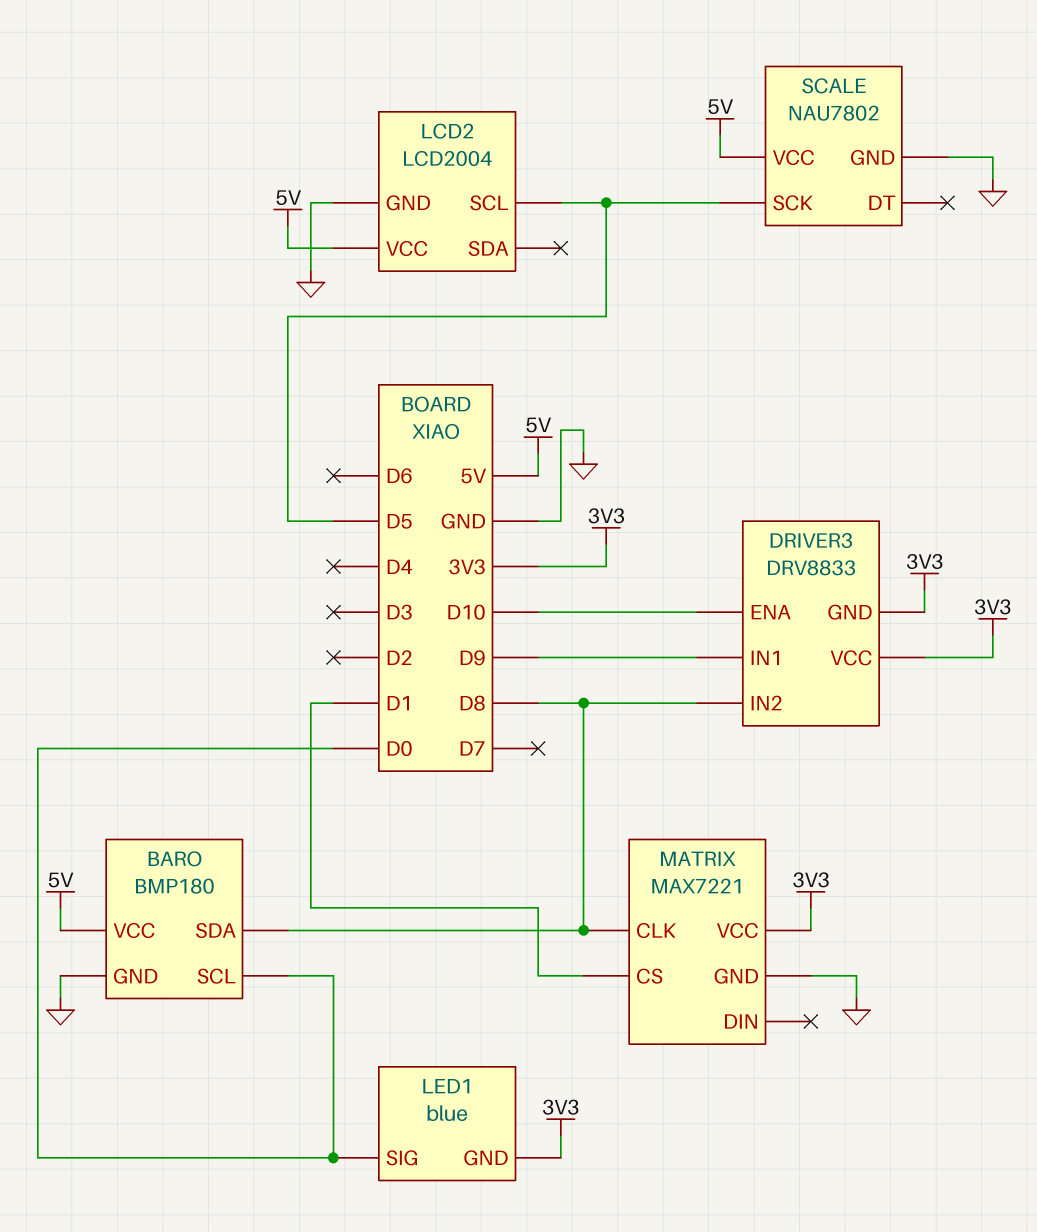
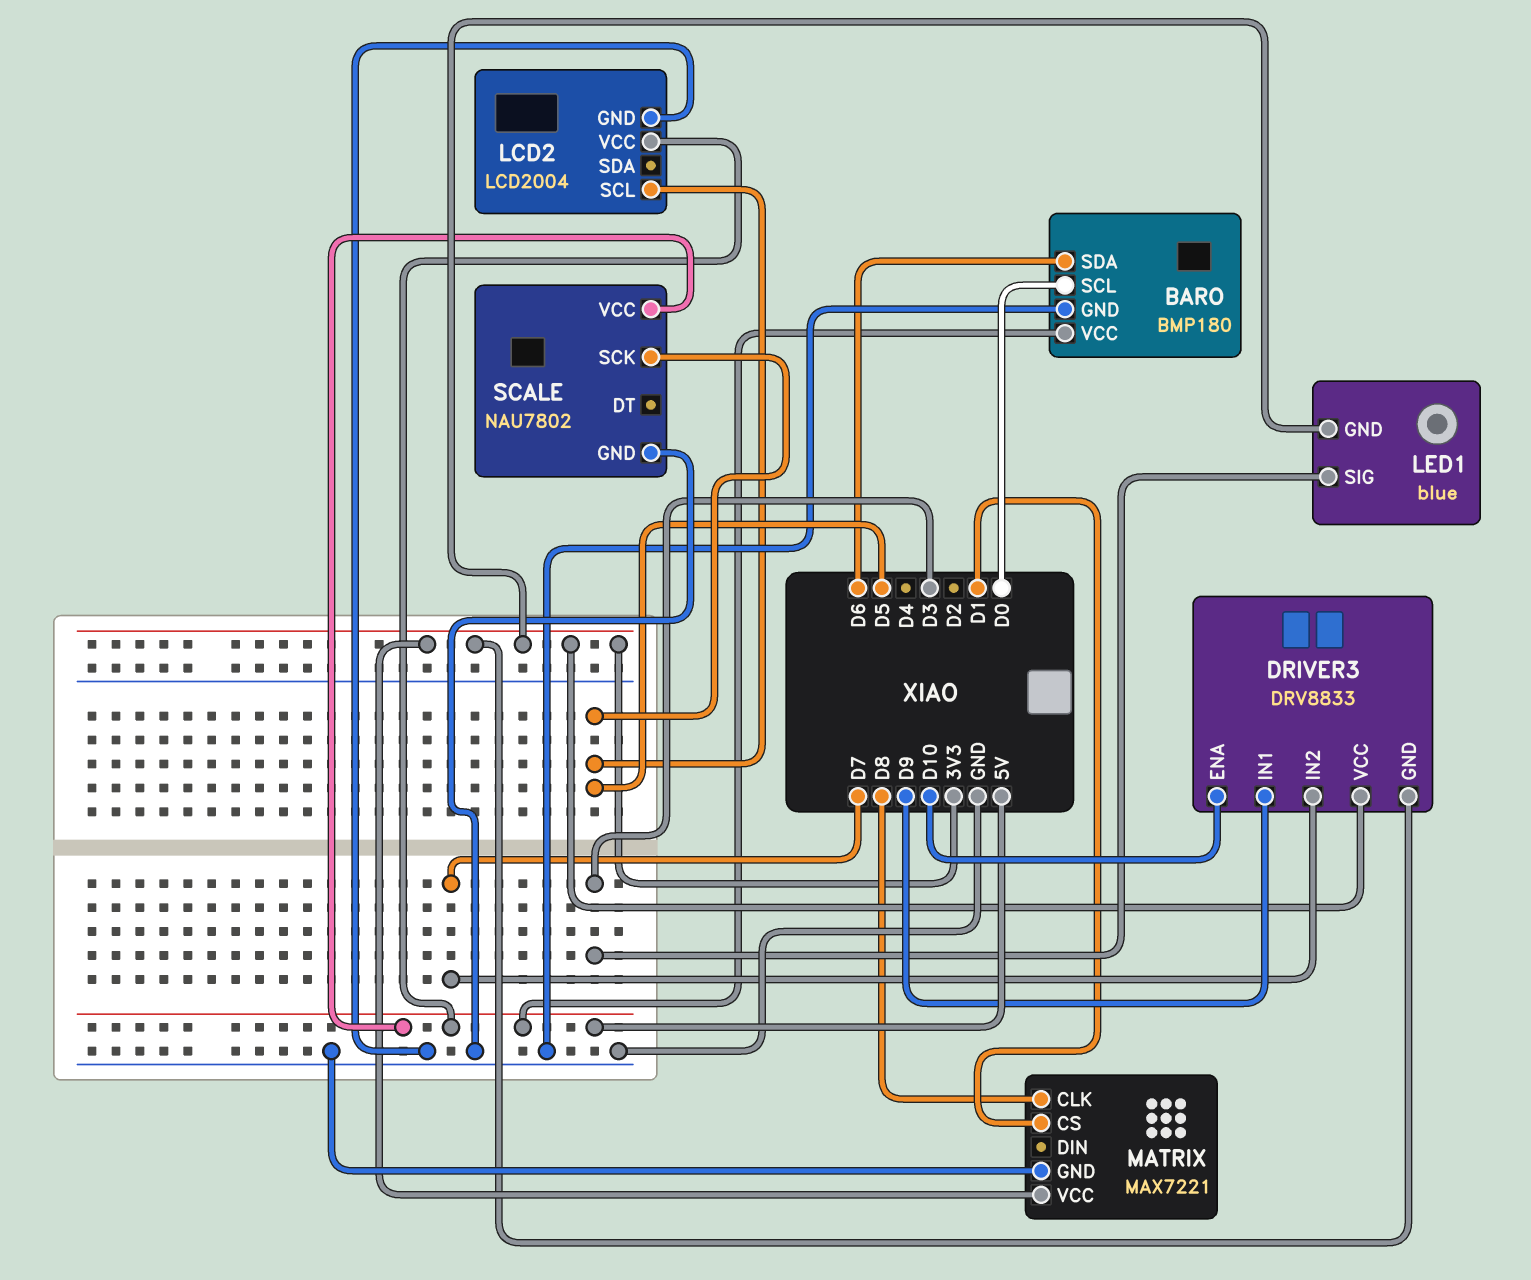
BARO pin SDA: D8 -> D6
DRIVER3 pin IN2: D8 -> D7
LED1 pin SIG: D0 -> D3

